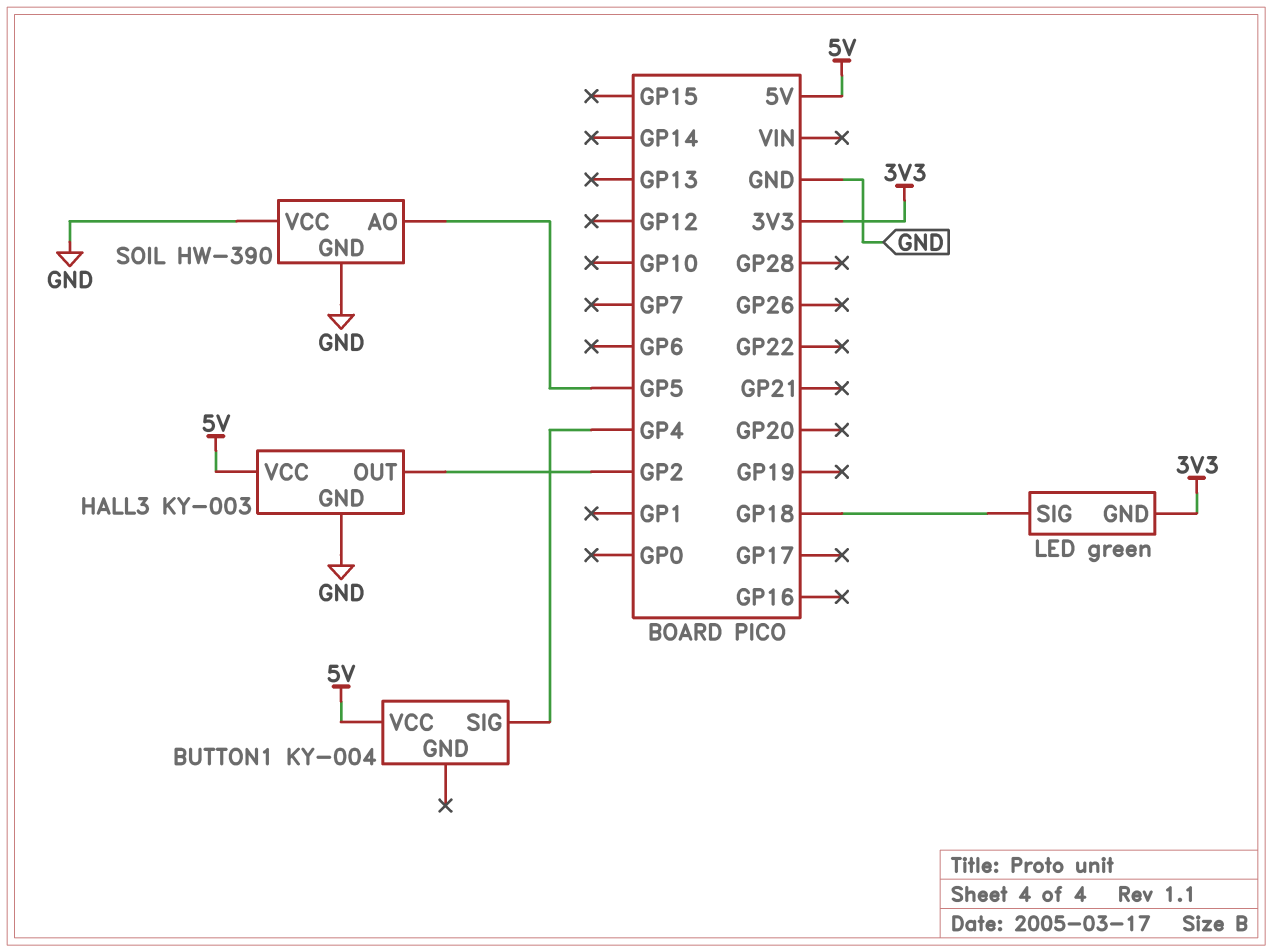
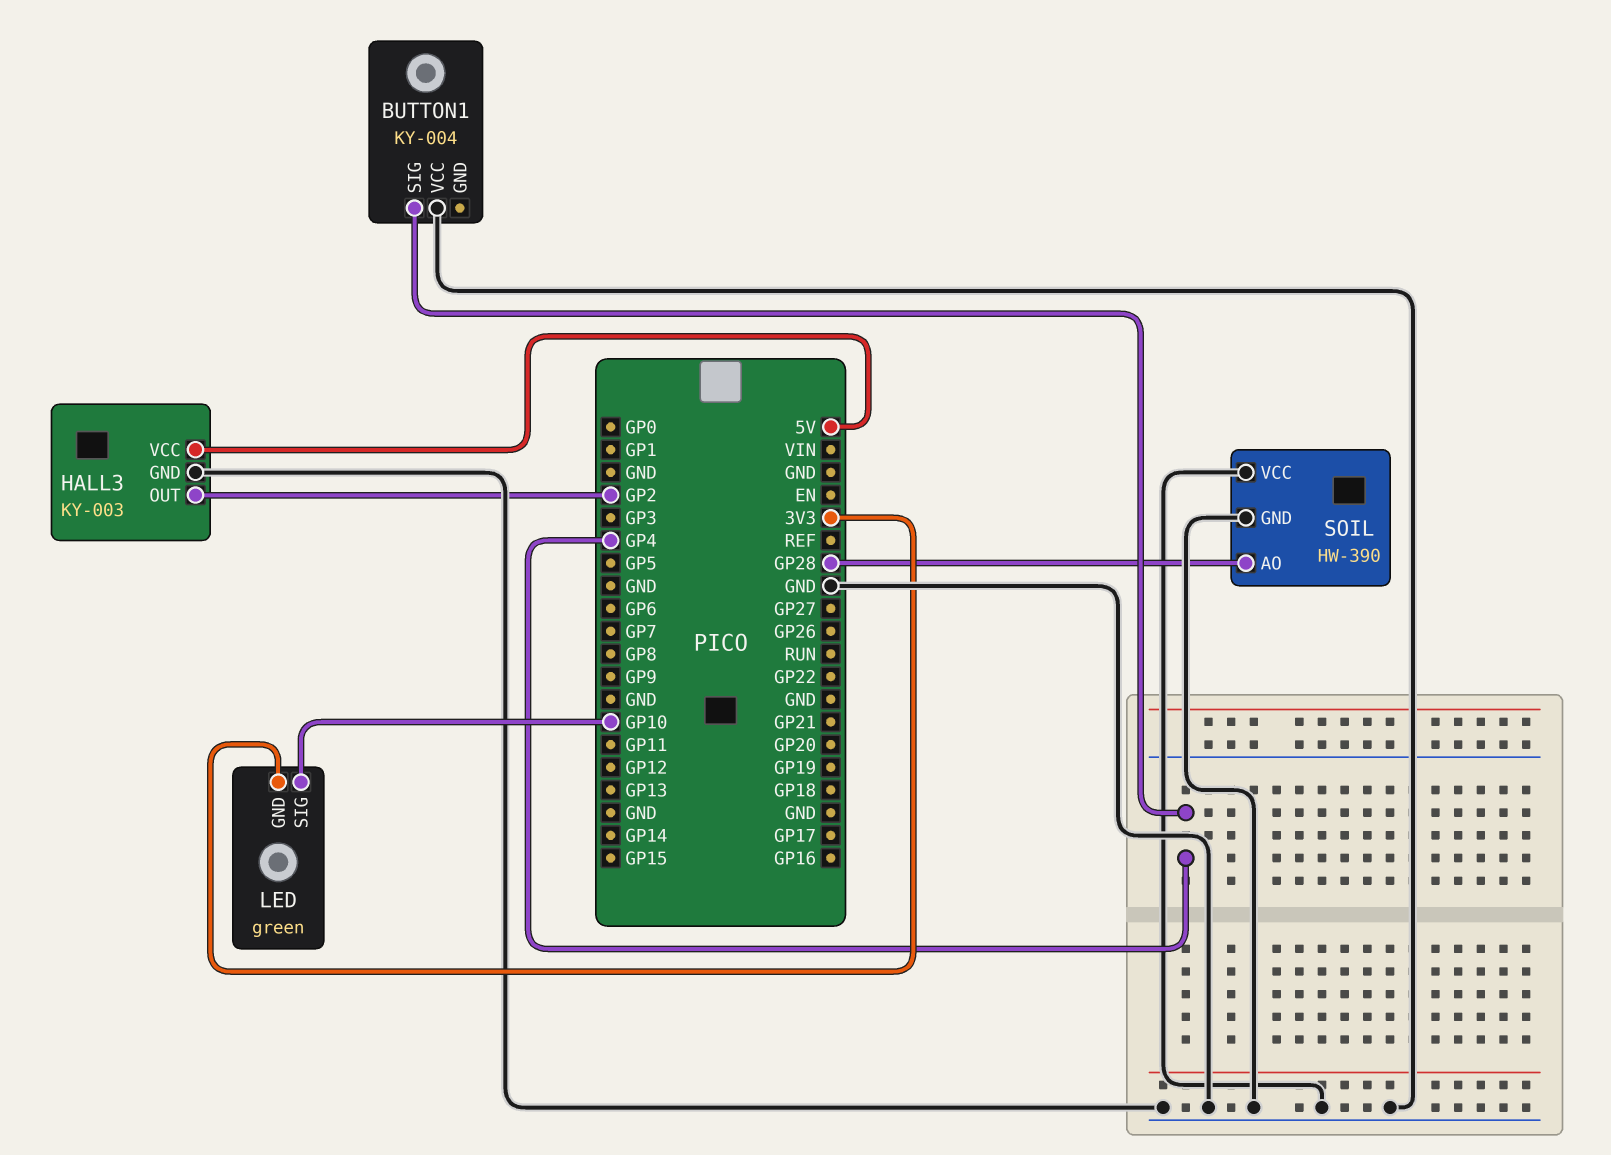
BUTTON1 pin VCC: 5V -> GND
LED pin SIG: GP18 -> GP10
SOIL pin AO: GP5 -> GP28

